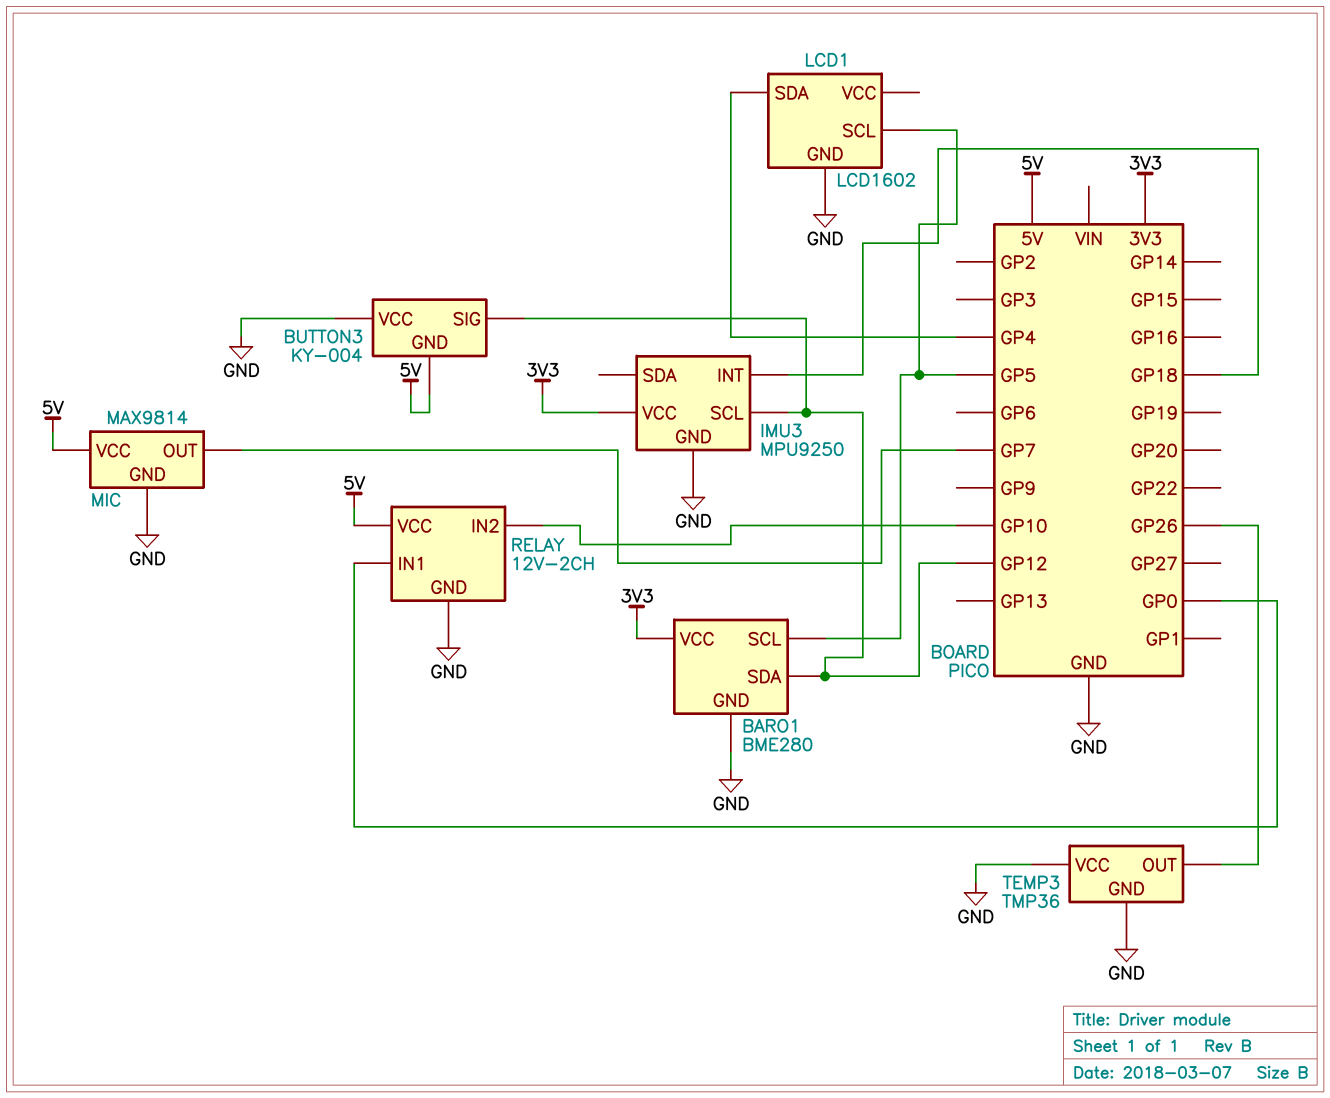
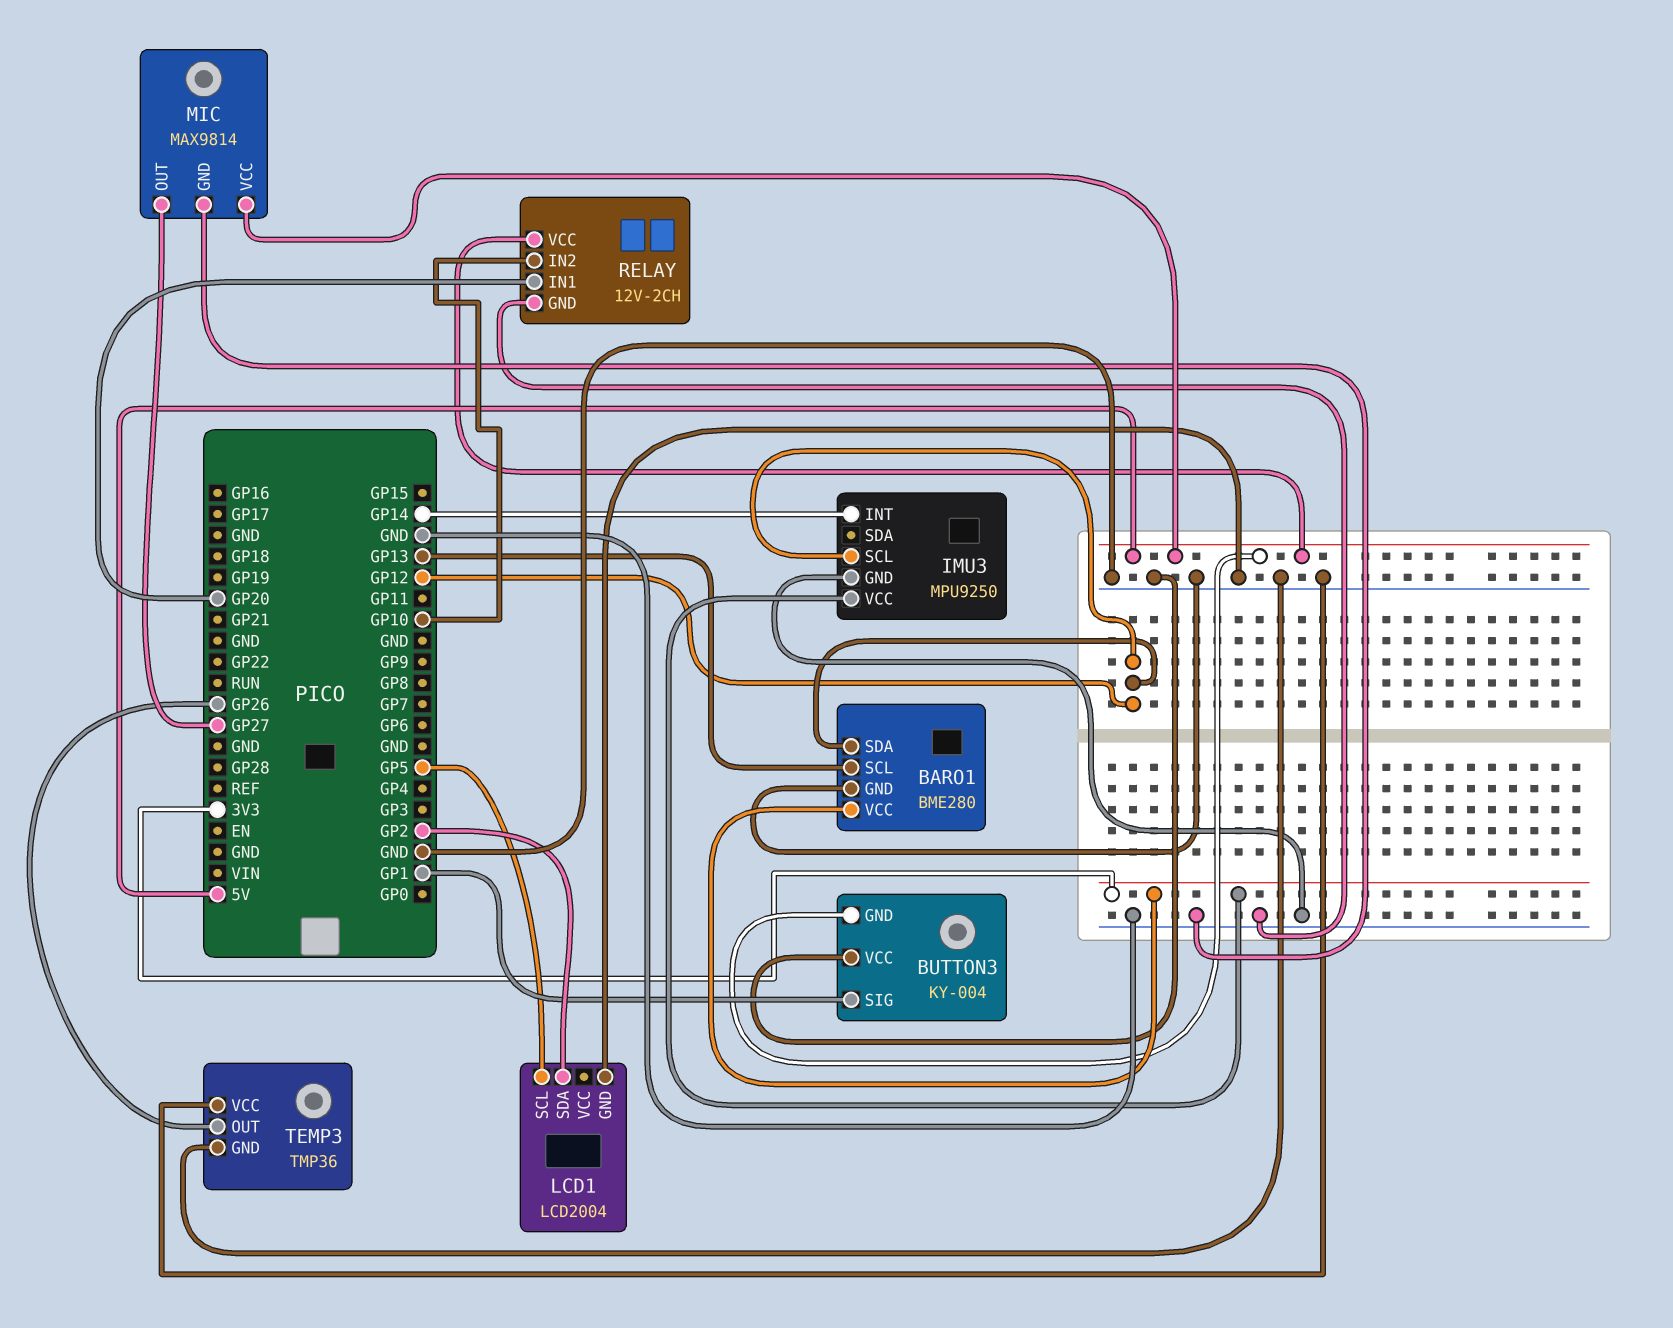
BARO1 pin SCL: GP5 -> GP13
BUTTON3 pin SIG: GP12 -> GP1
IMU3 pin INT: GP18 -> GP14
LCD1: LCD1602 -> LCD2004
LCD1 pin SDA: GP4 -> GP2
MIC pin OUT: GP7 -> GP27
RELAY pin IN1: GP0 -> GP20

